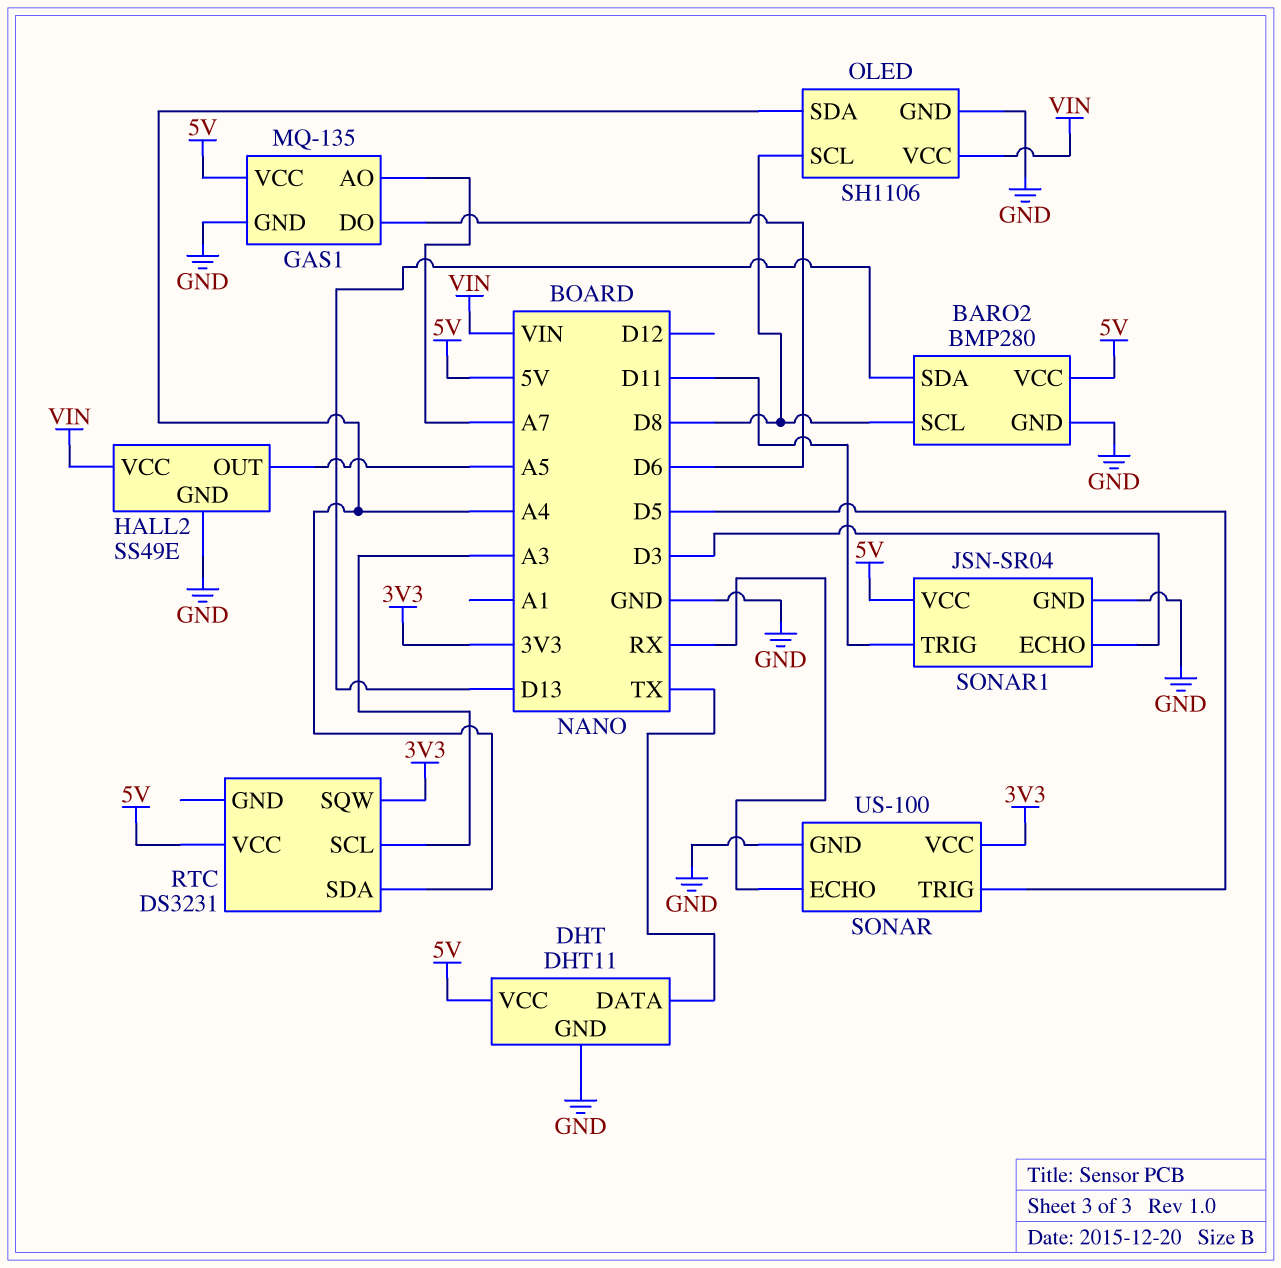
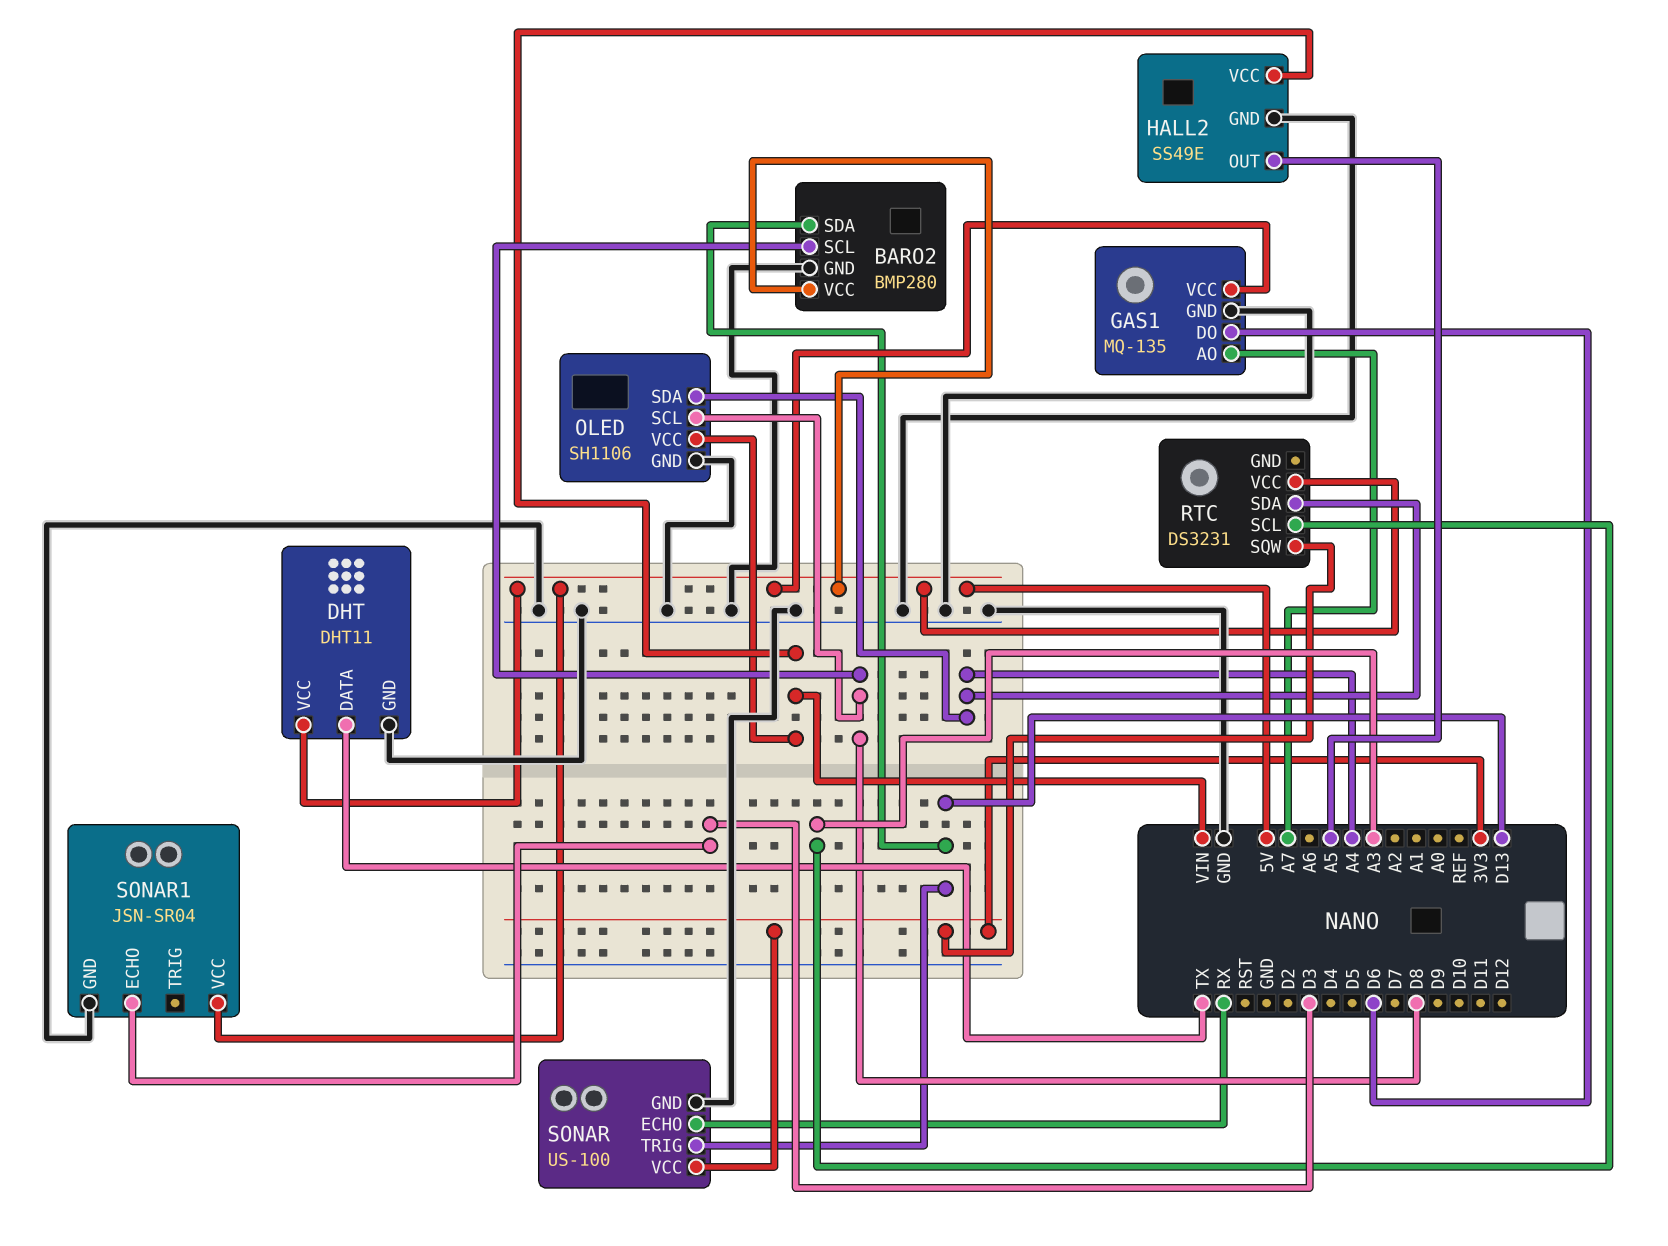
SONAR pin TRIG: D5 -> D13
SONAR1 pin TRIG: D11 -> none

